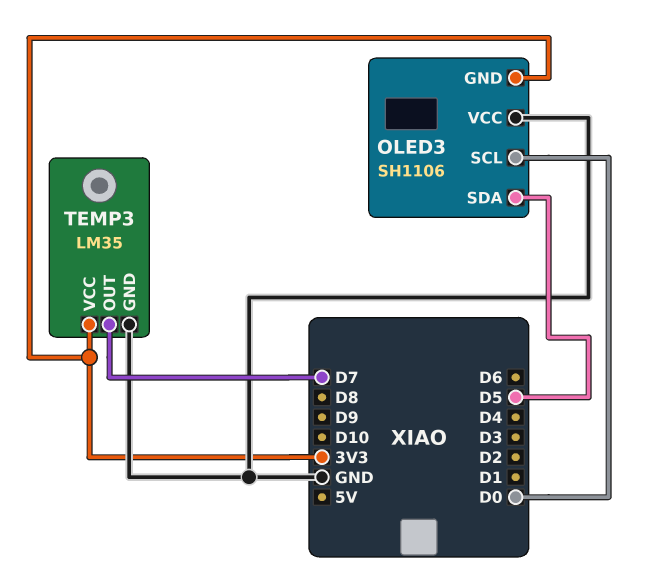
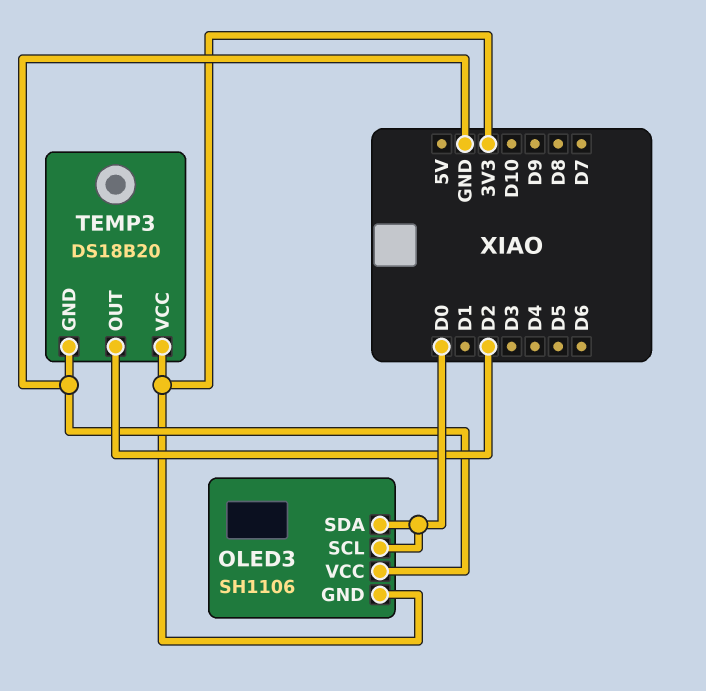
OLED3 pin SDA: D5 -> D0
TEMP3: LM35 -> DS18B20
TEMP3 pin OUT: D7 -> D2

